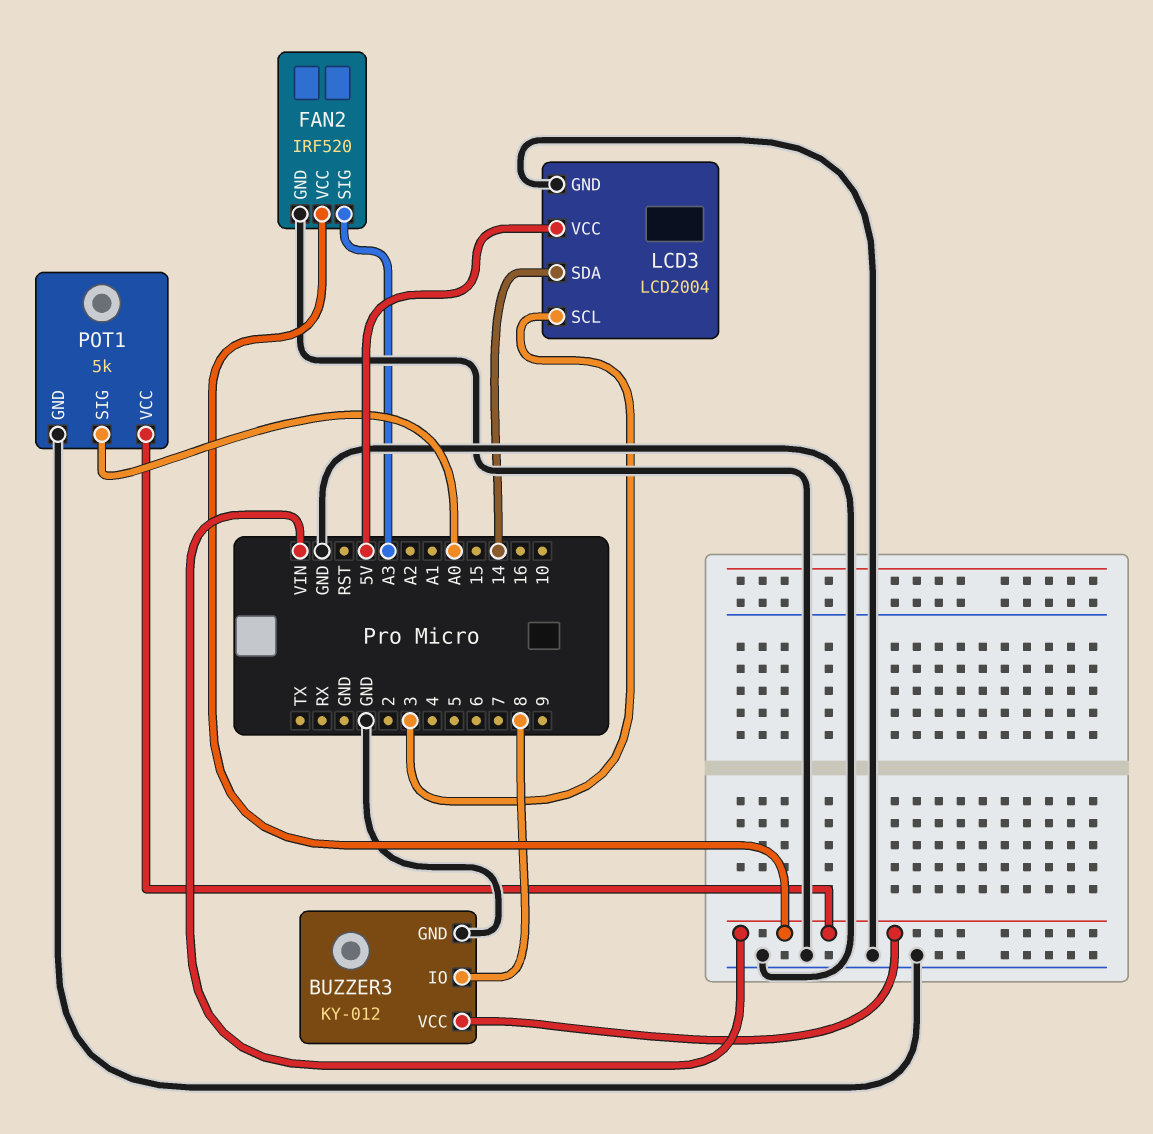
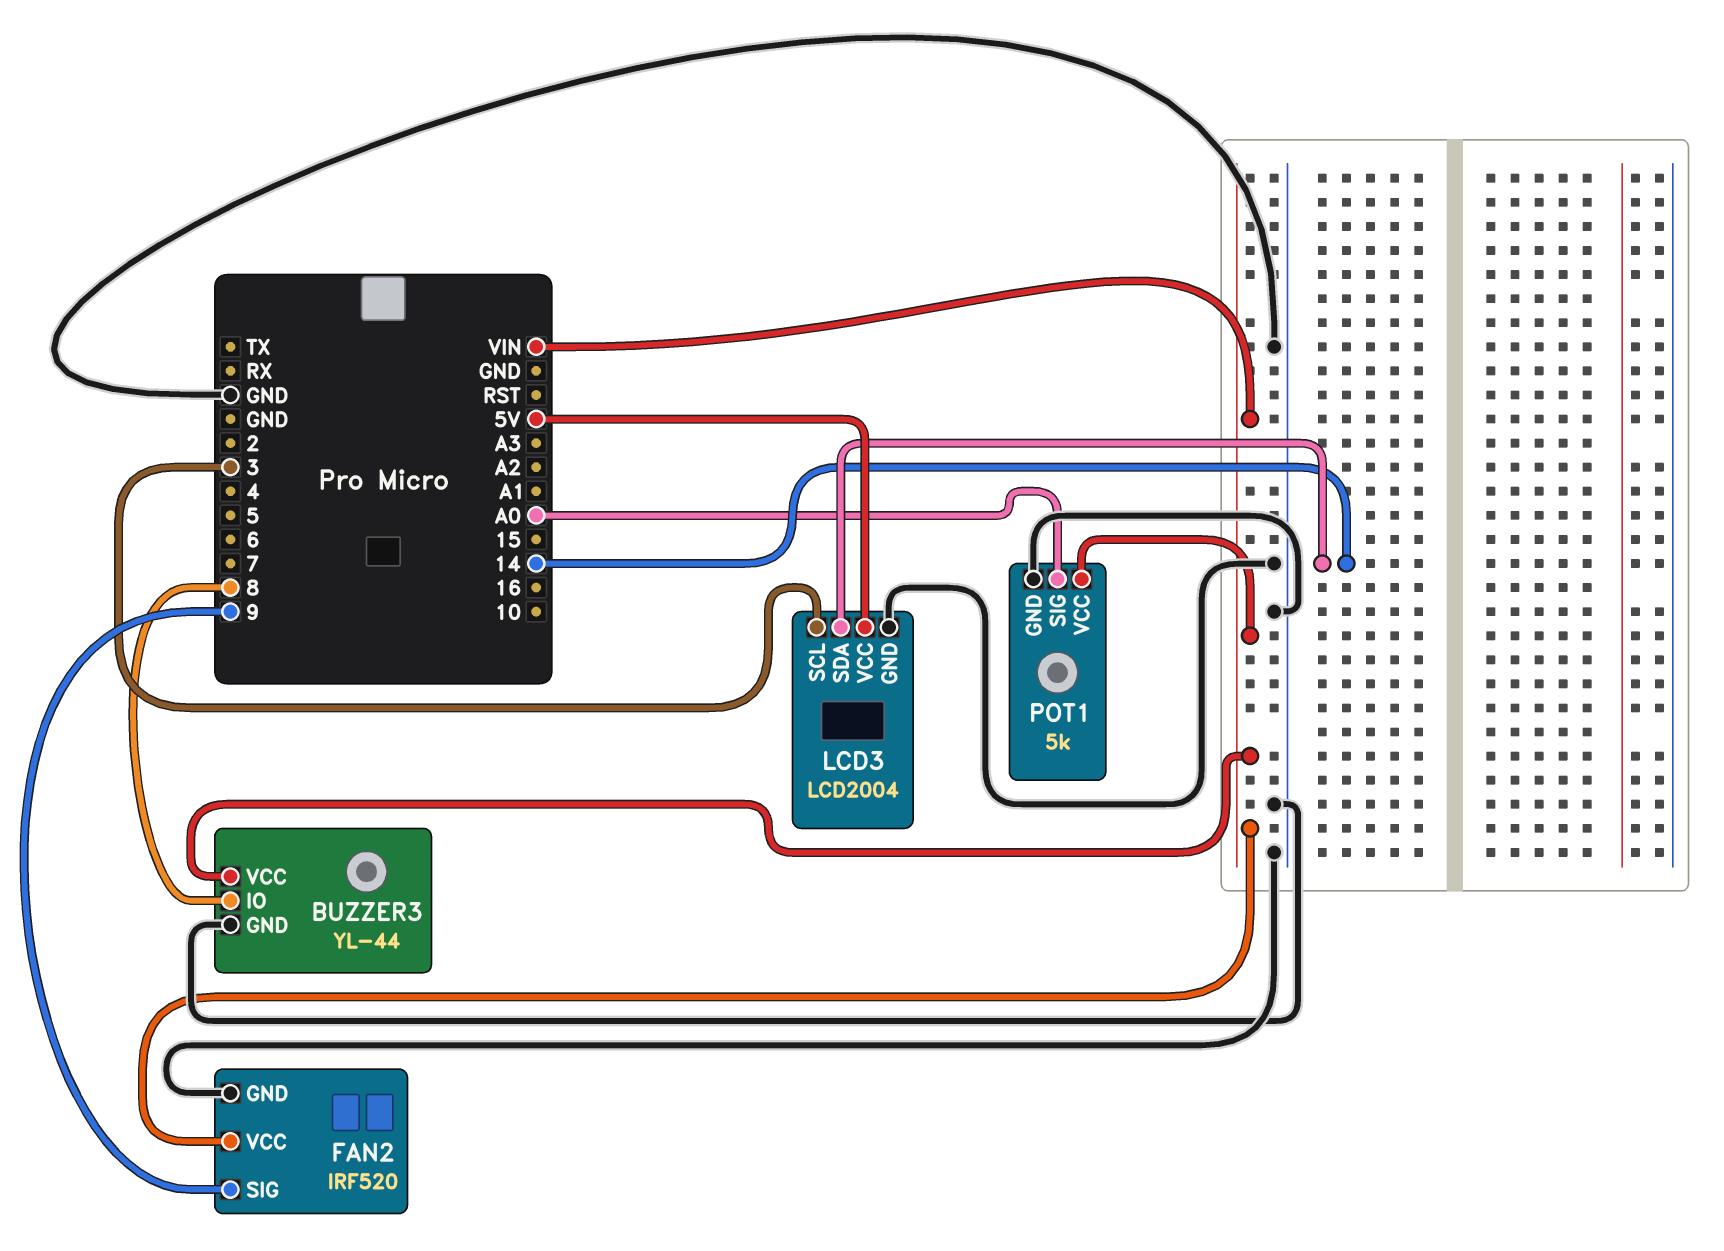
BUZZER3: KY-012 -> YL-44
FAN2 pin SIG: A3 -> 9

